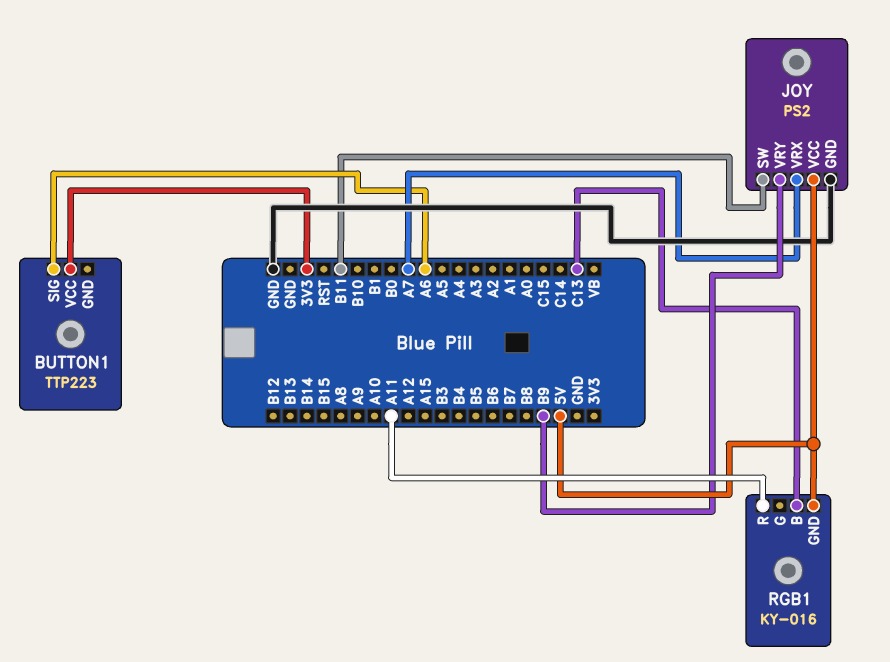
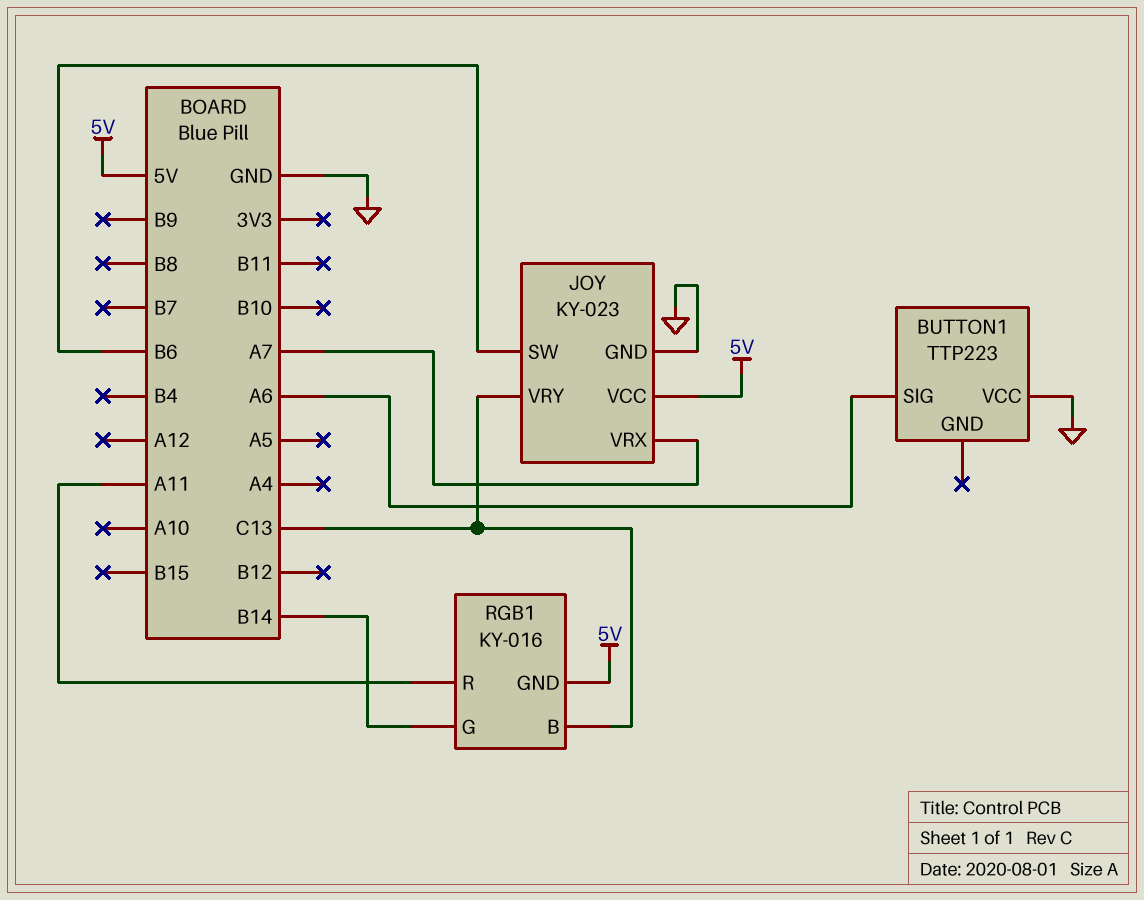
BUTTON1 pin VCC: 3V3 -> GND
JOY: PS2 -> KY-023
JOY pin SW: B11 -> B6
JOY pin VRY: B9 -> C13
RGB1 pin G: none -> B14

